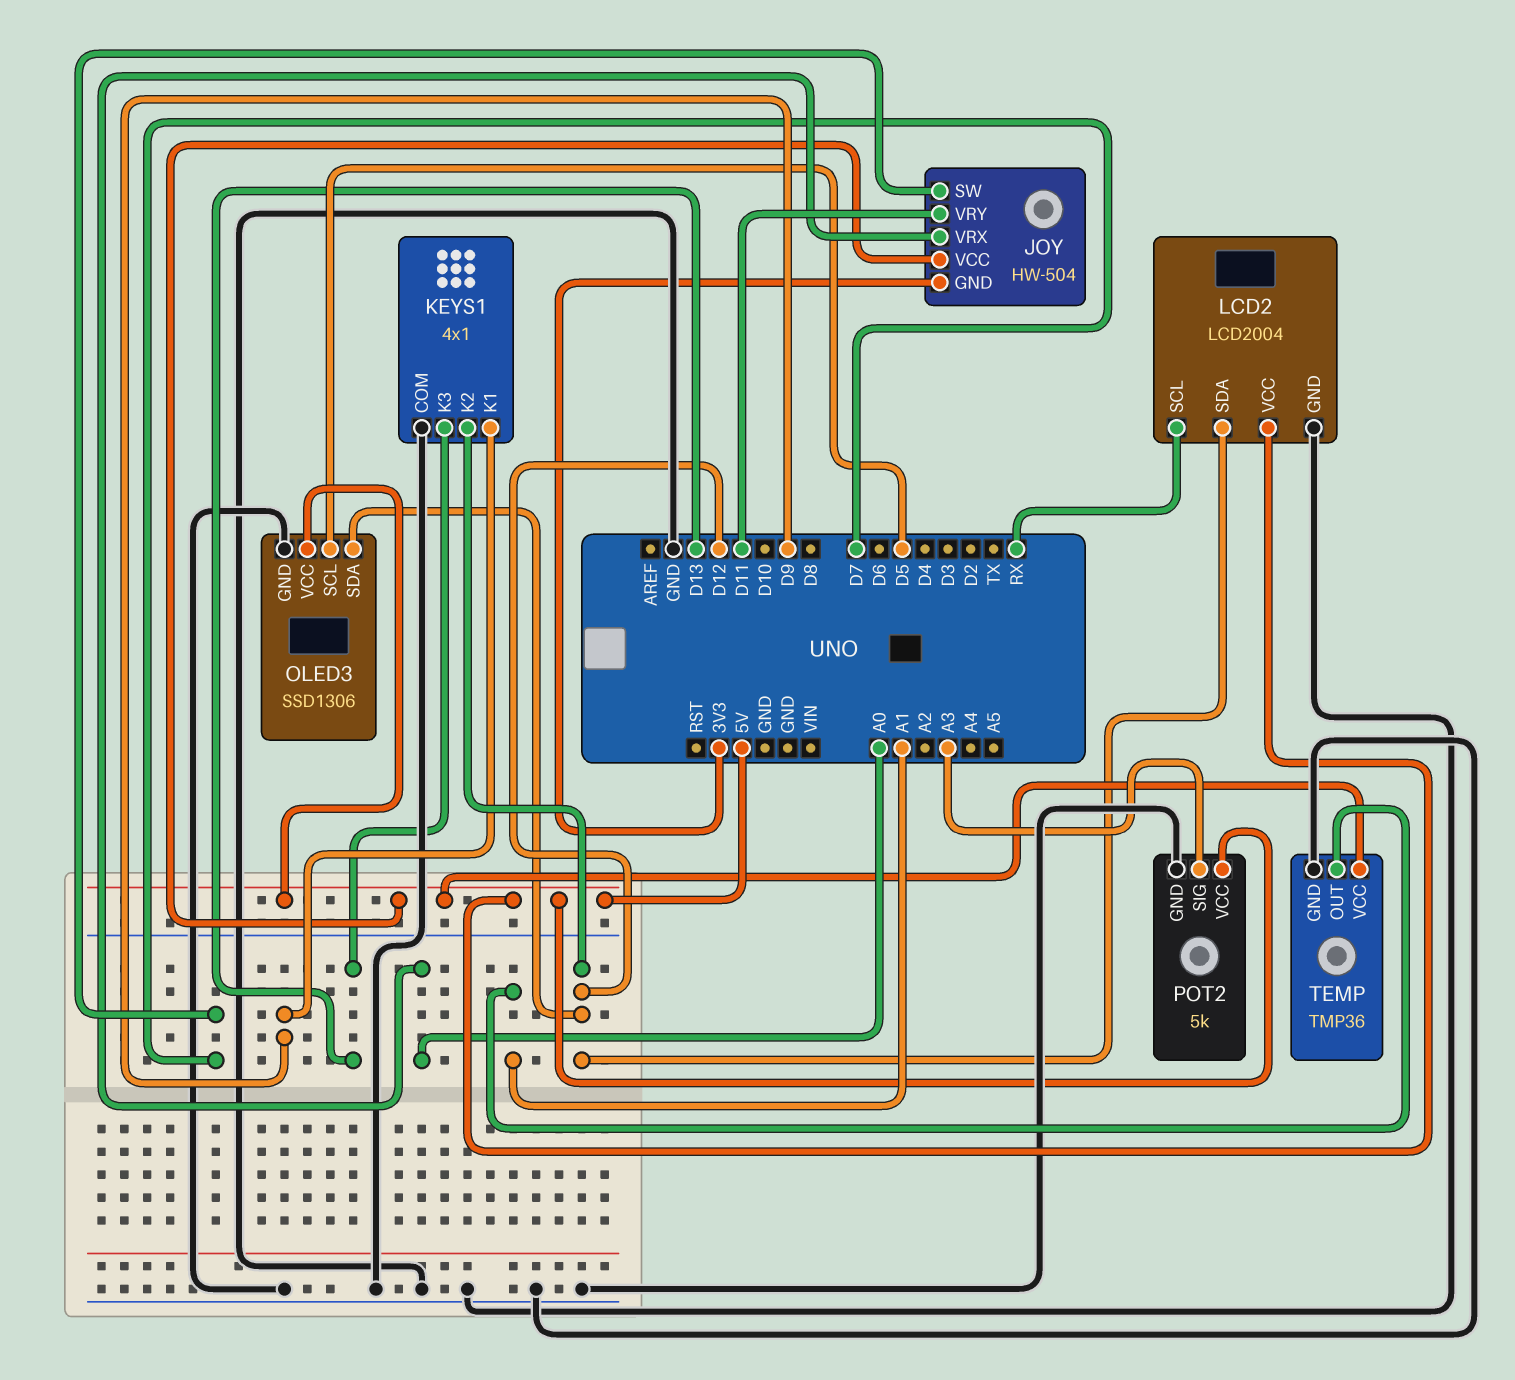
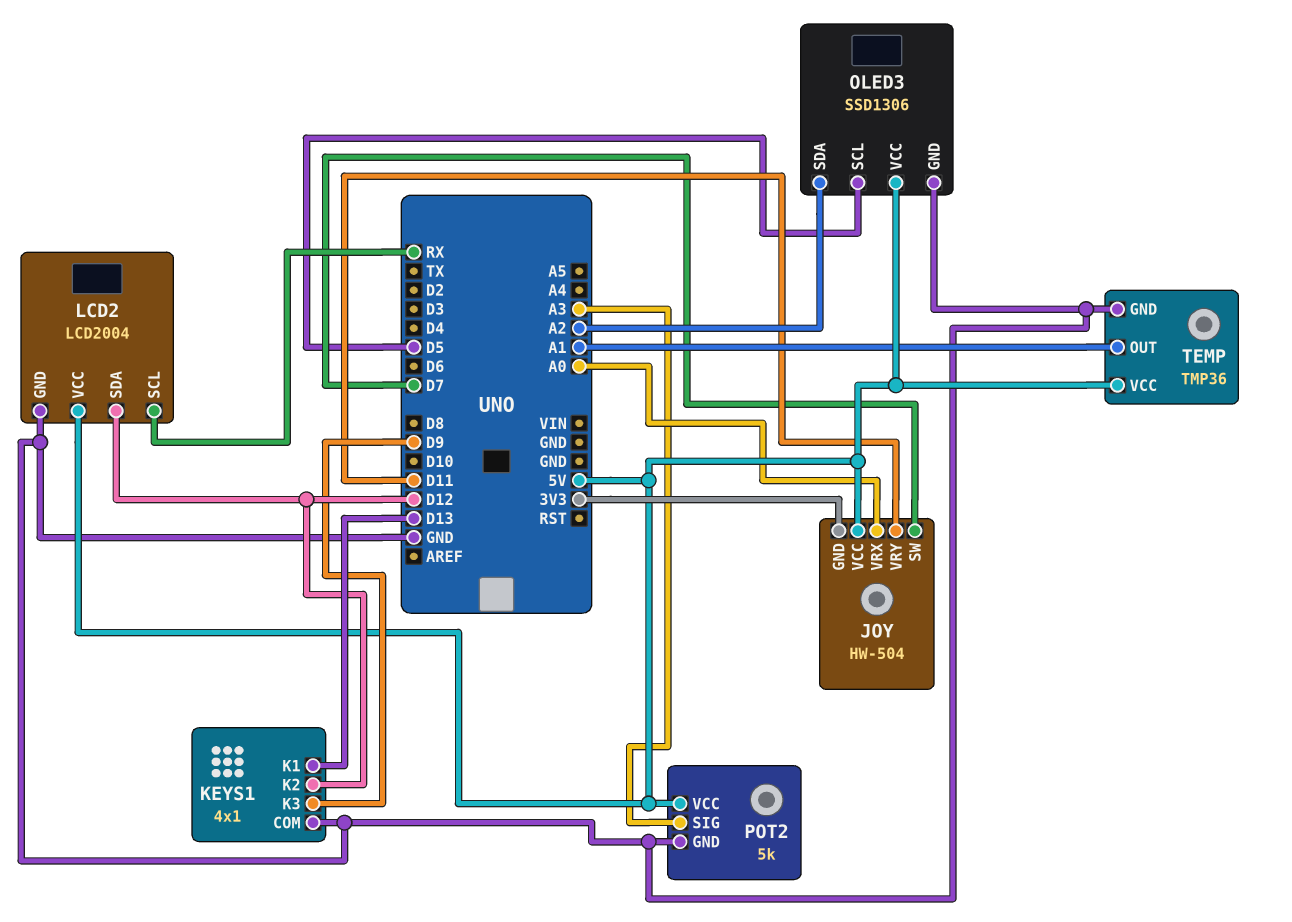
KEYS1 pin K1: D9 -> D13
KEYS1 pin K3: D13 -> D9
OLED3 pin SDA: D12 -> A2

